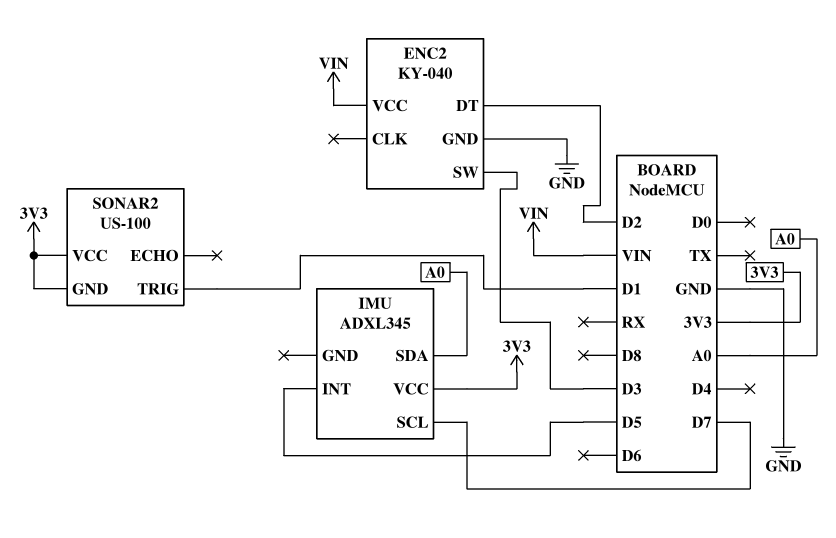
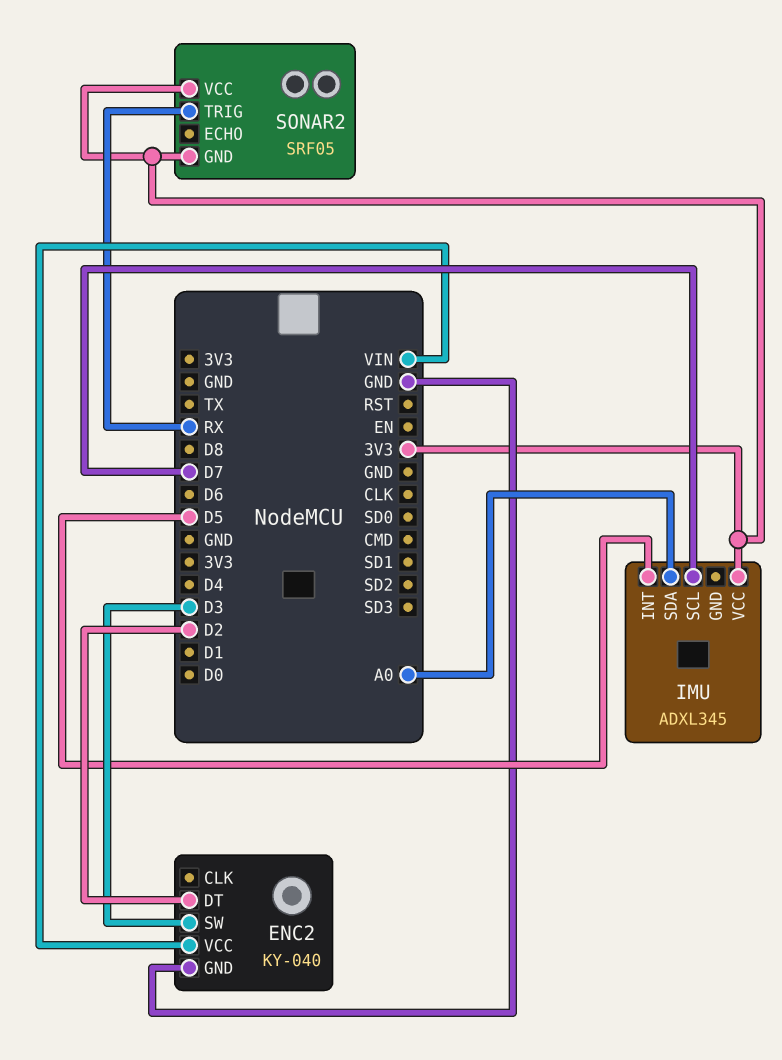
SONAR2: US-100 -> SRF05
SONAR2 pin TRIG: D1 -> RX

